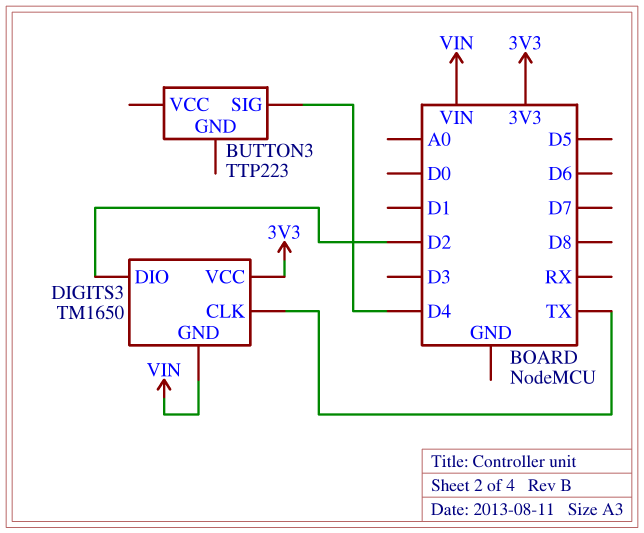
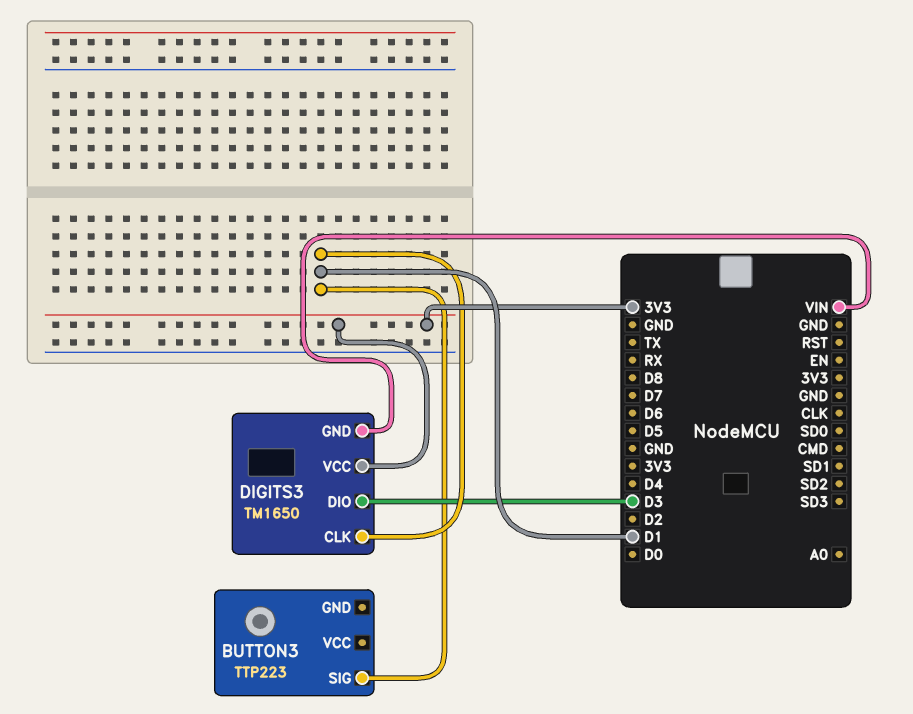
BUTTON3 pin SIG: D4 -> D1
DIGITS3 pin CLK: TX -> D1
DIGITS3 pin DIO: D2 -> D3

